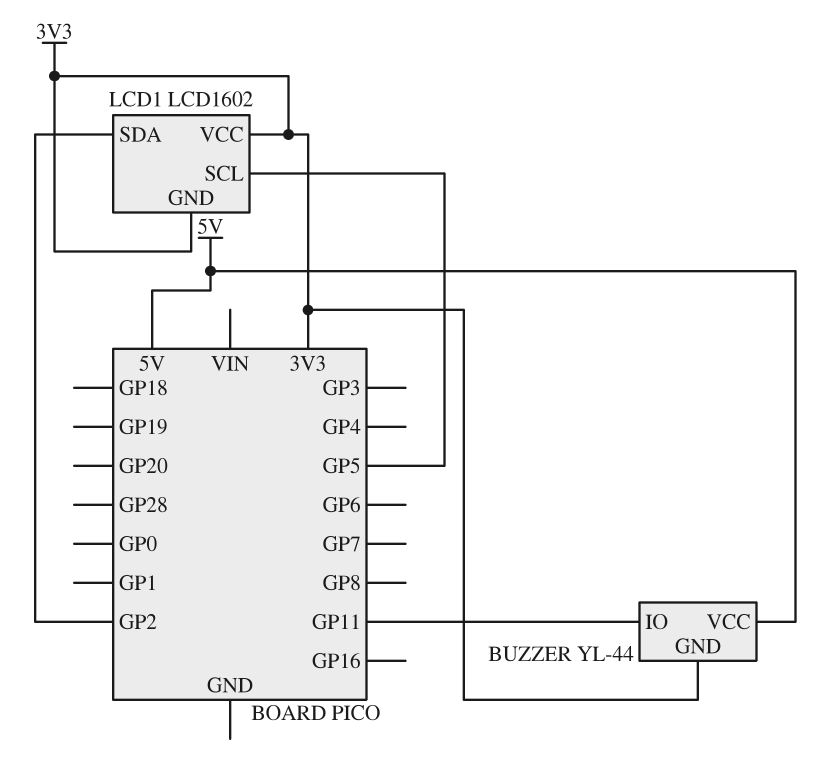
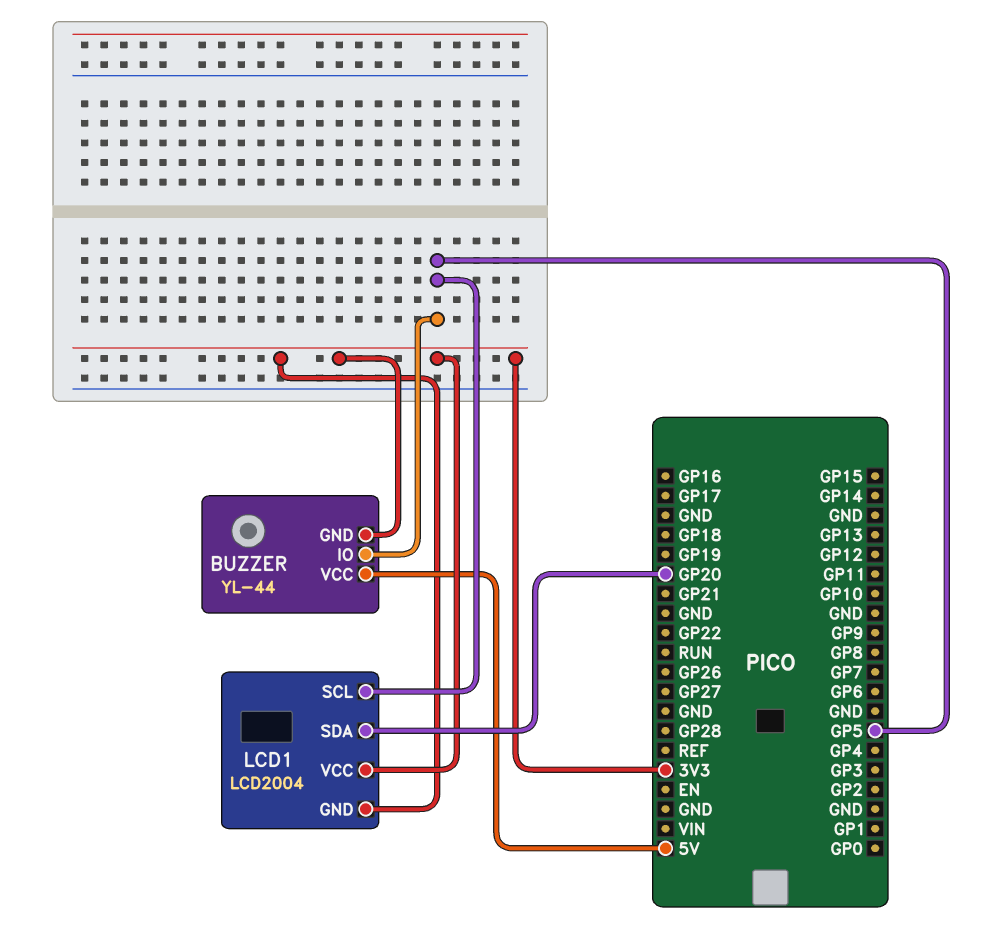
BUZZER pin IO: GP11 -> GP5
LCD1: LCD1602 -> LCD2004
LCD1 pin SDA: GP2 -> GP20

